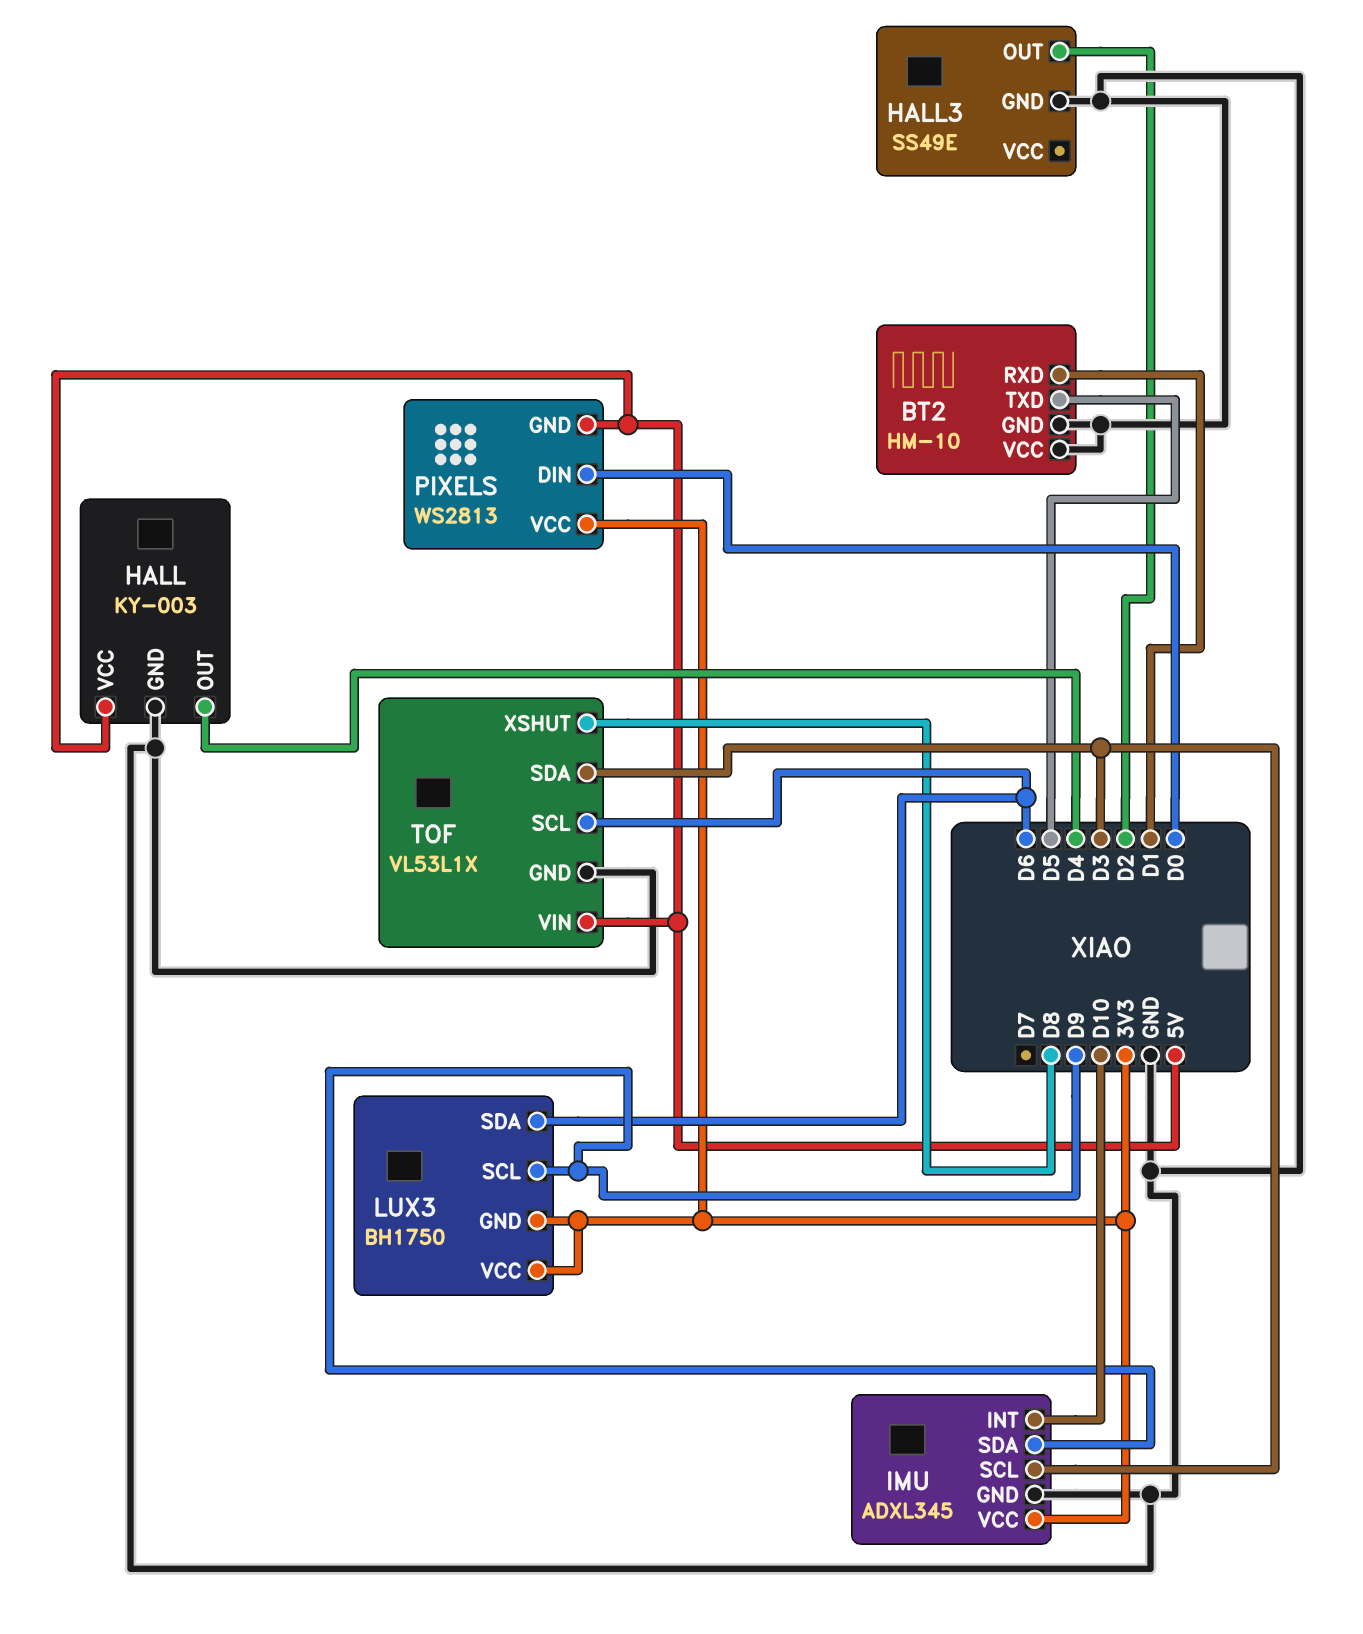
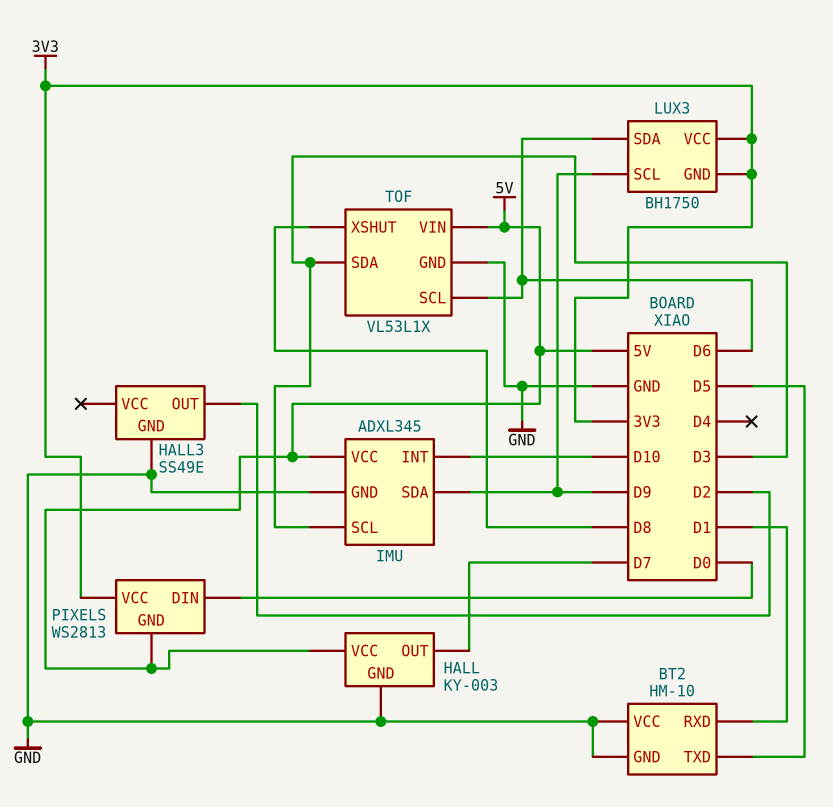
HALL pin OUT: D4 -> D7
IMU pin VCC: 3V3 -> 5V

